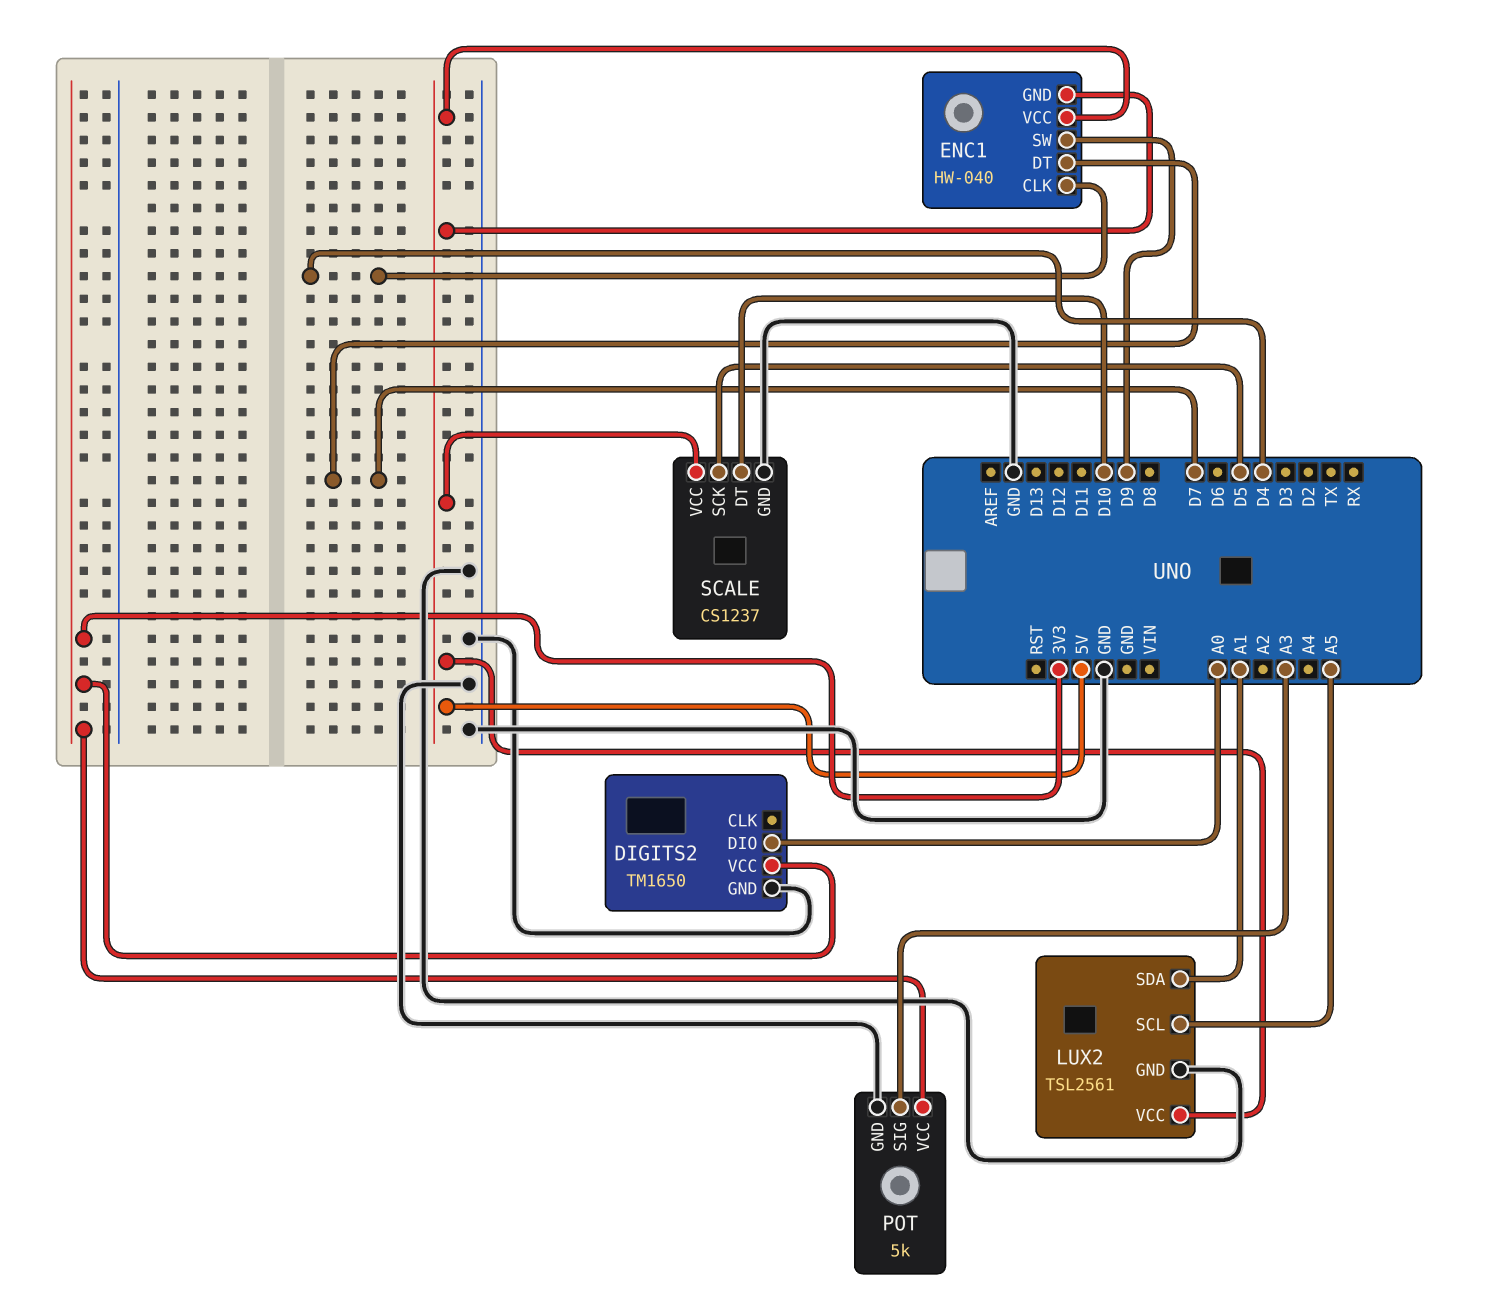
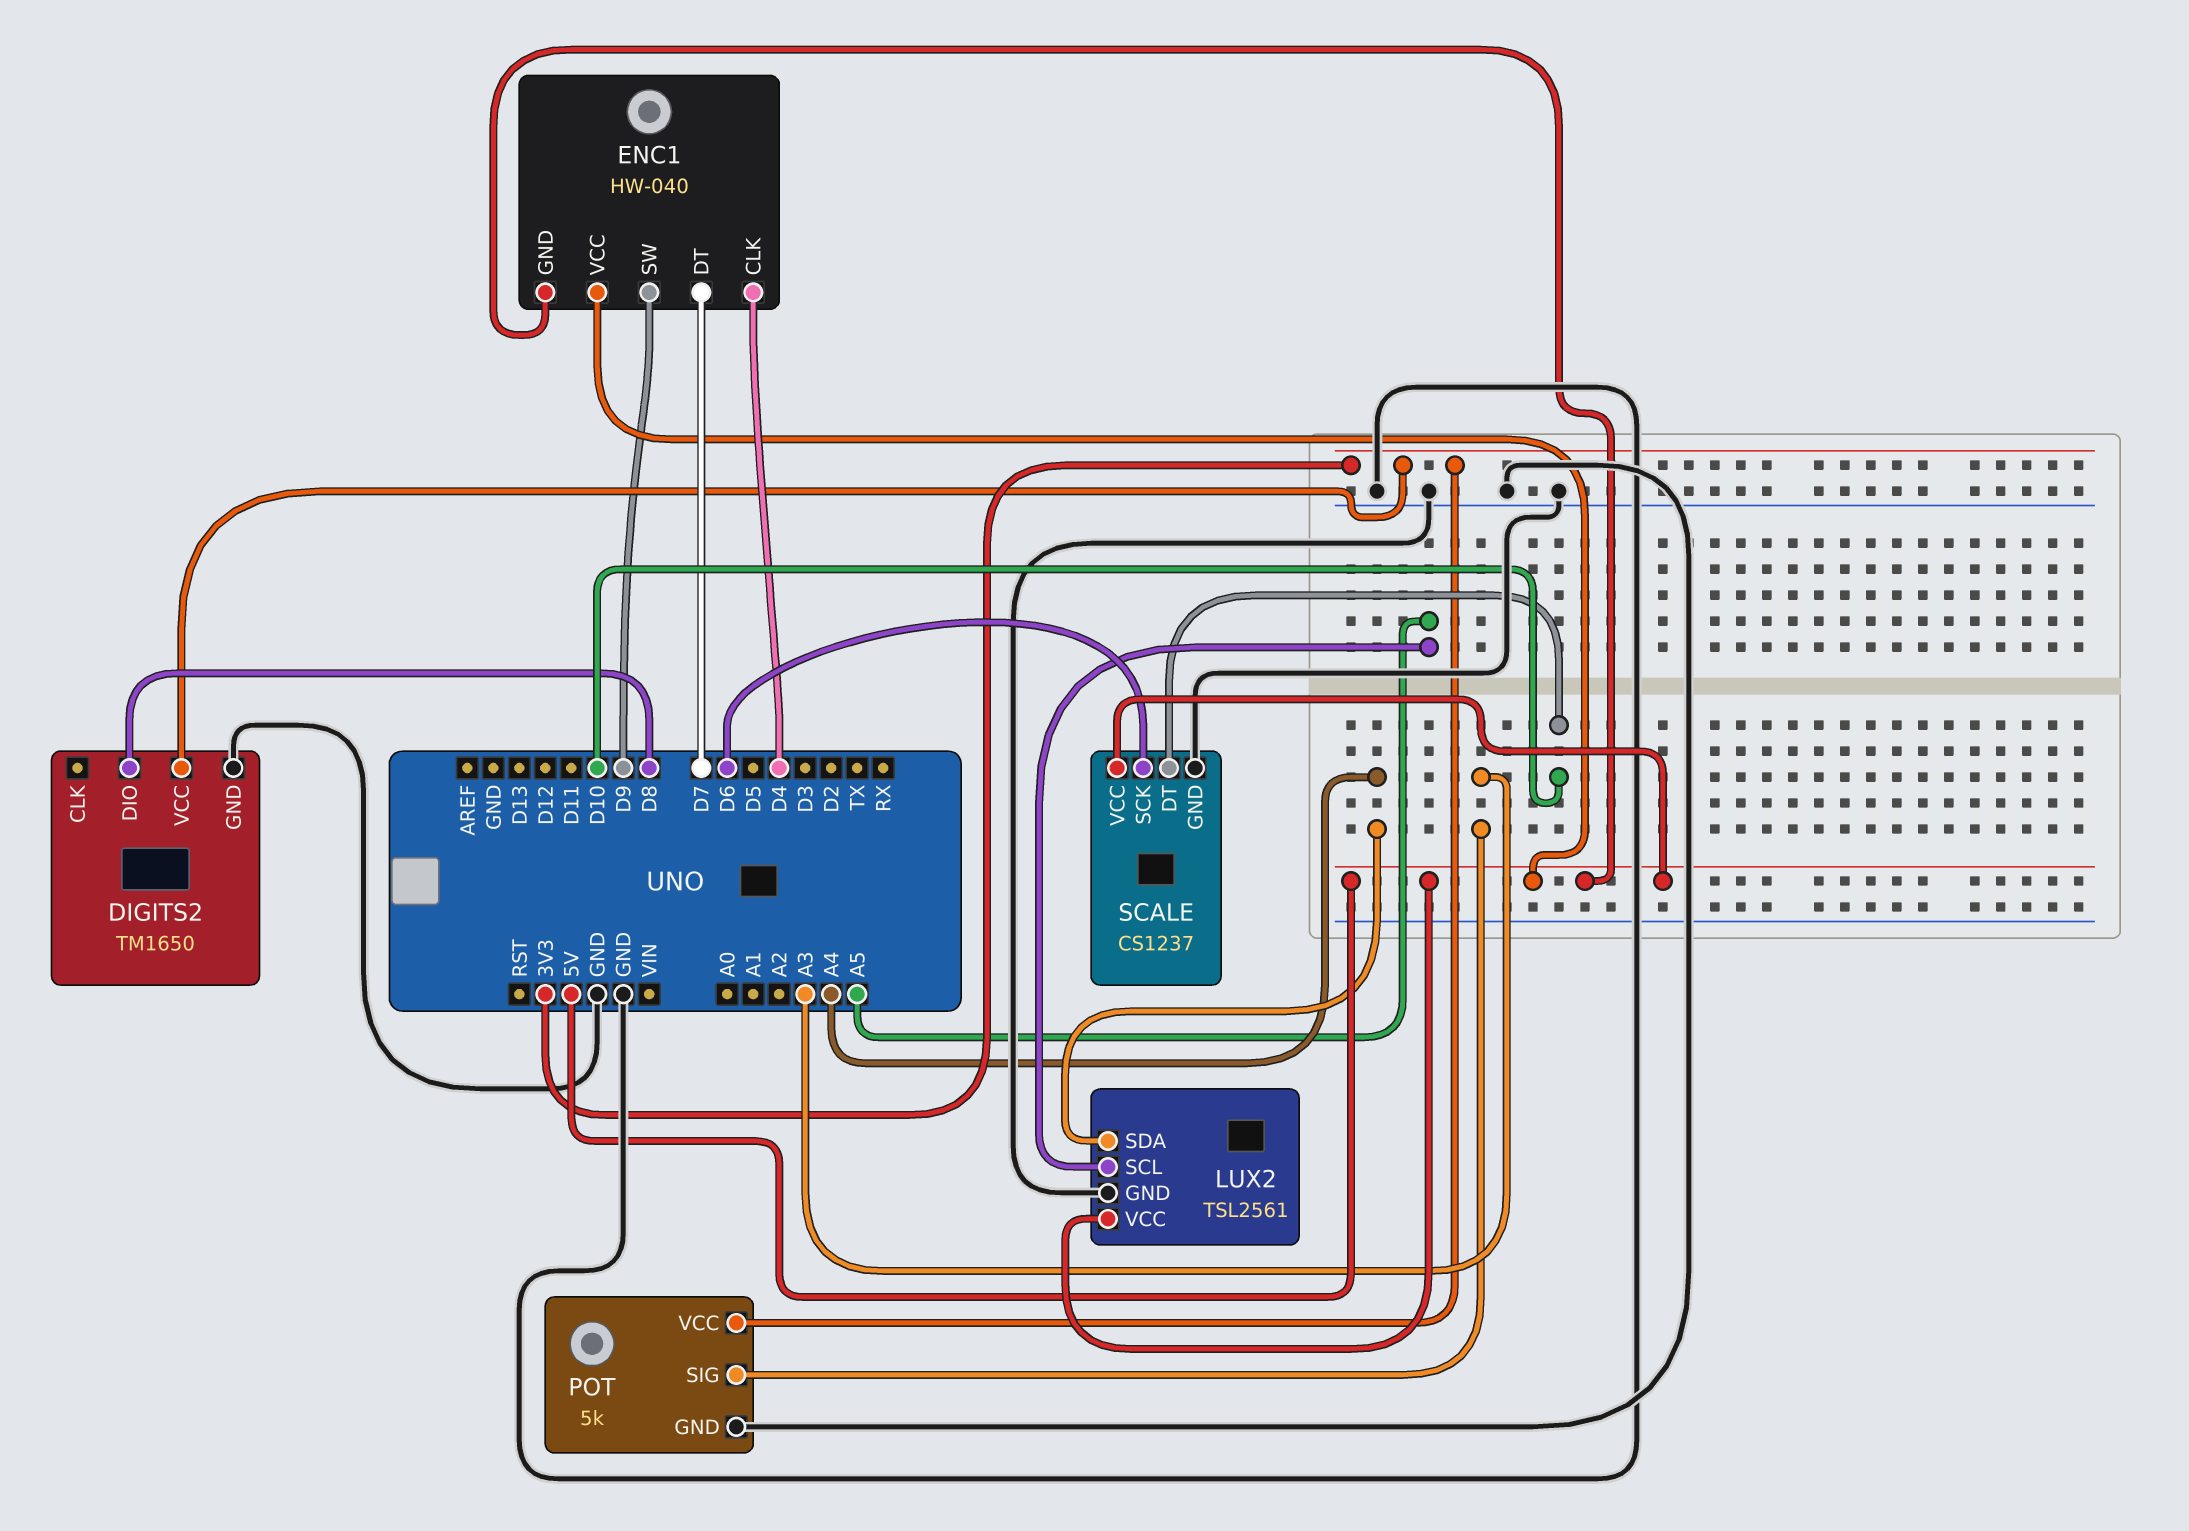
DIGITS2 pin DIO: A0 -> D8
LUX2 pin SDA: A1 -> A4
SCALE pin SCK: D5 -> D6

